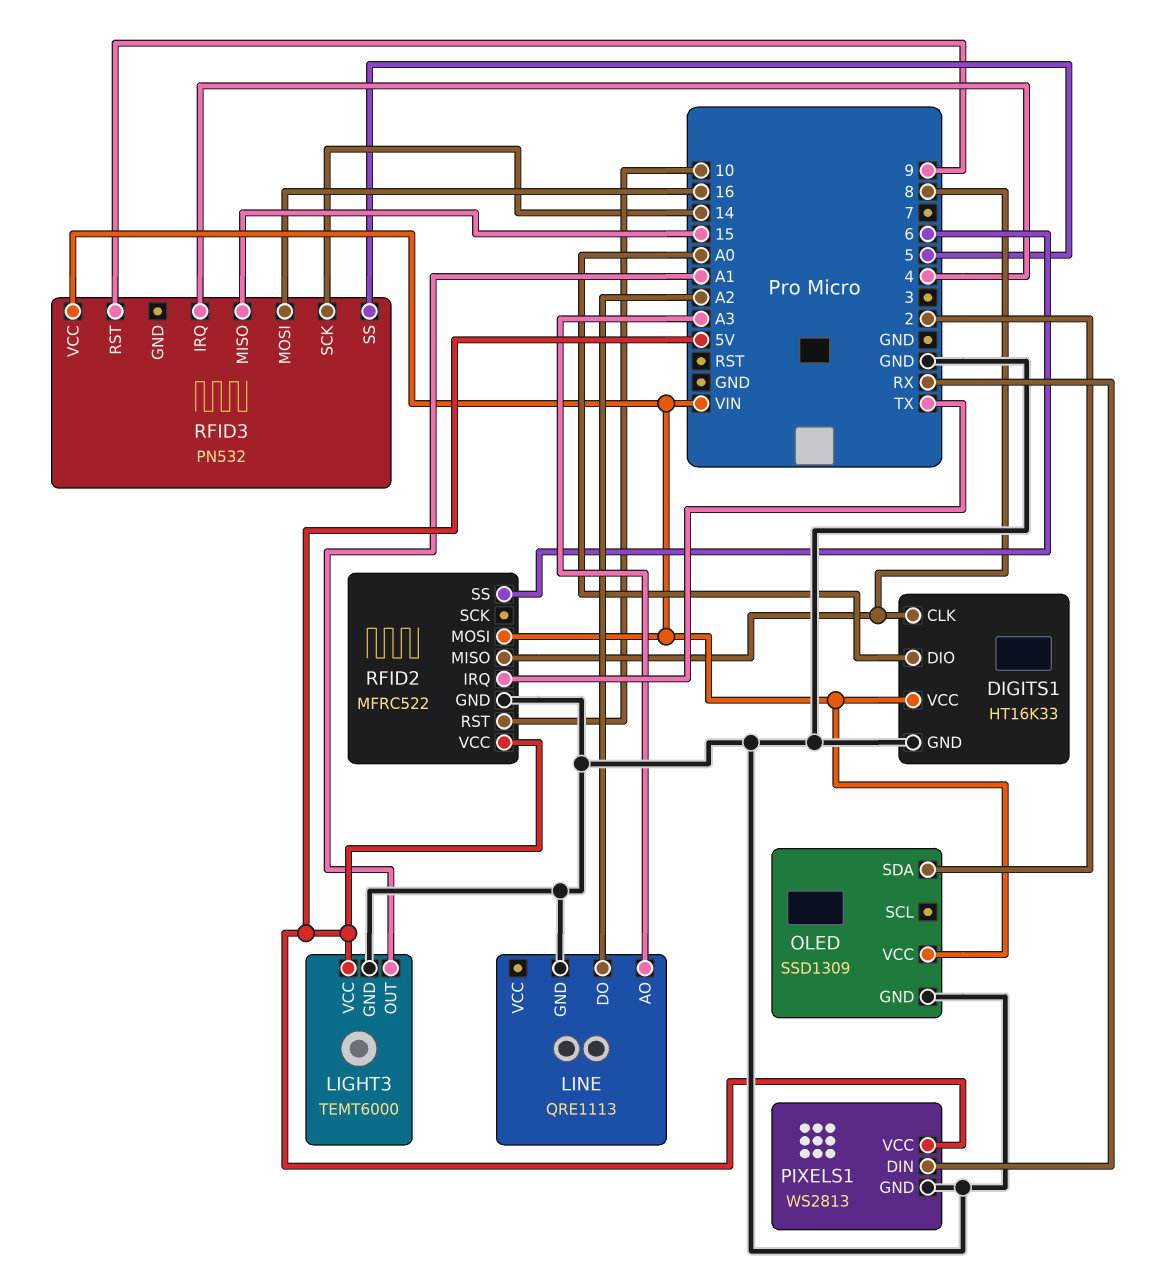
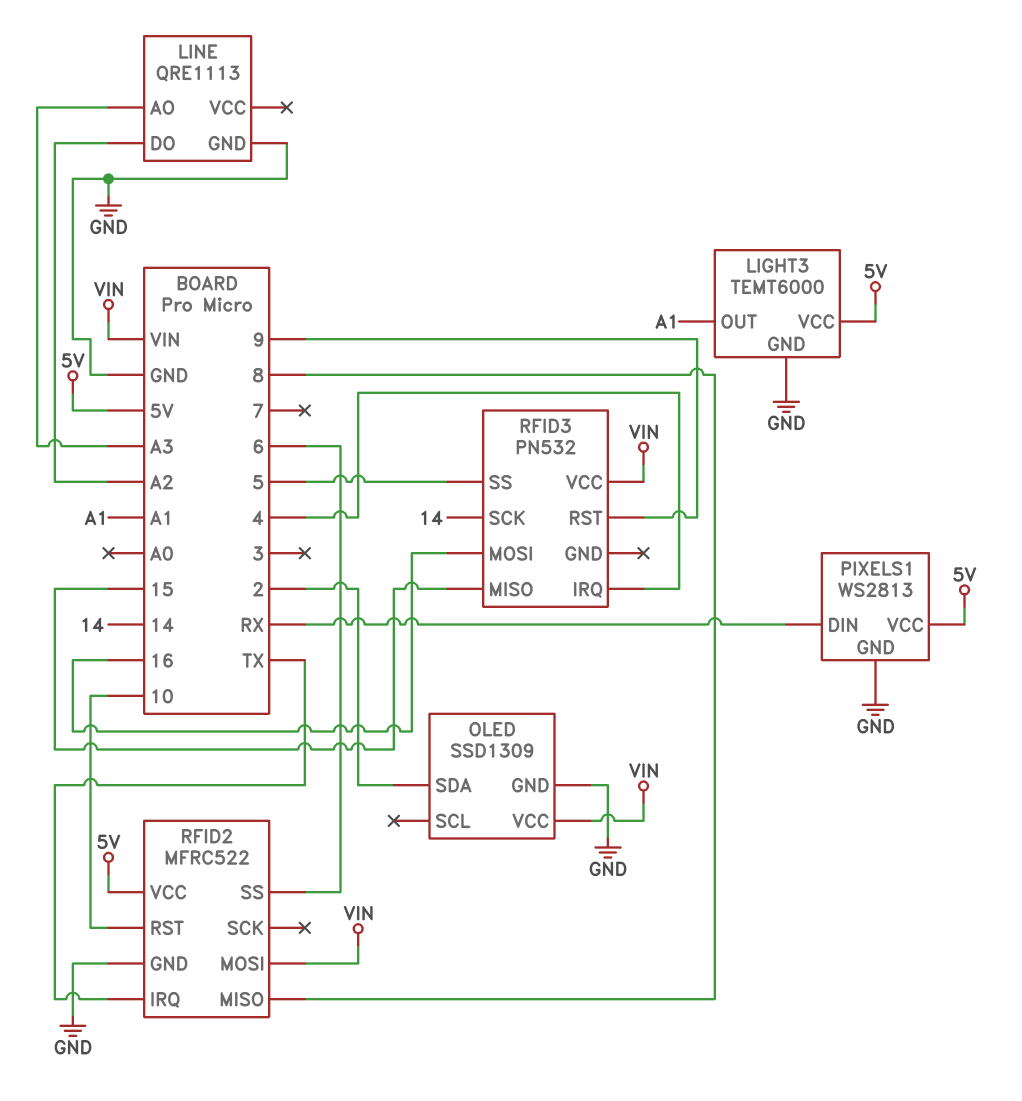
DIGITS1: HT16K33 -> none
DIGITS1 pin CLK: 8 -> none
DIGITS1 pin DIO: A0 -> none
DIGITS1 pin GND: GND -> none
DIGITS1 pin VCC: VIN -> none

